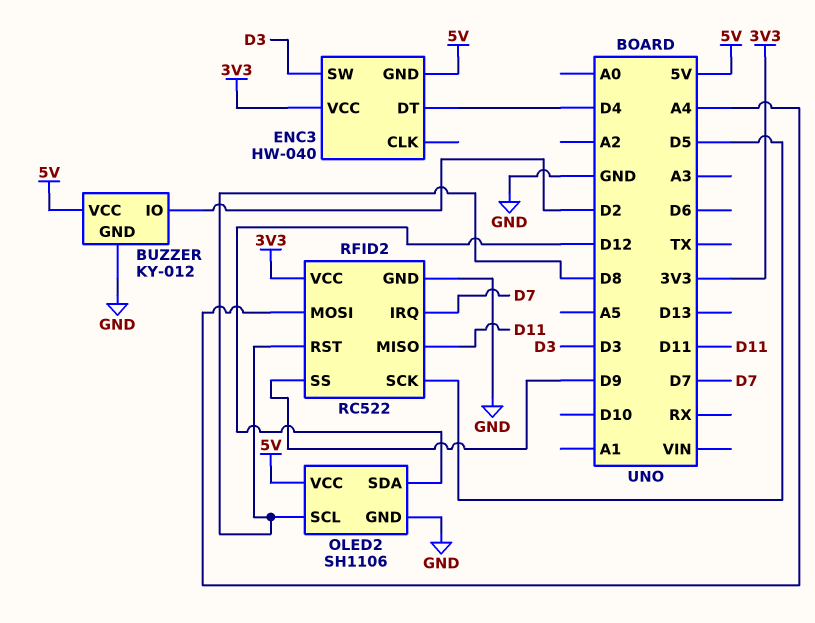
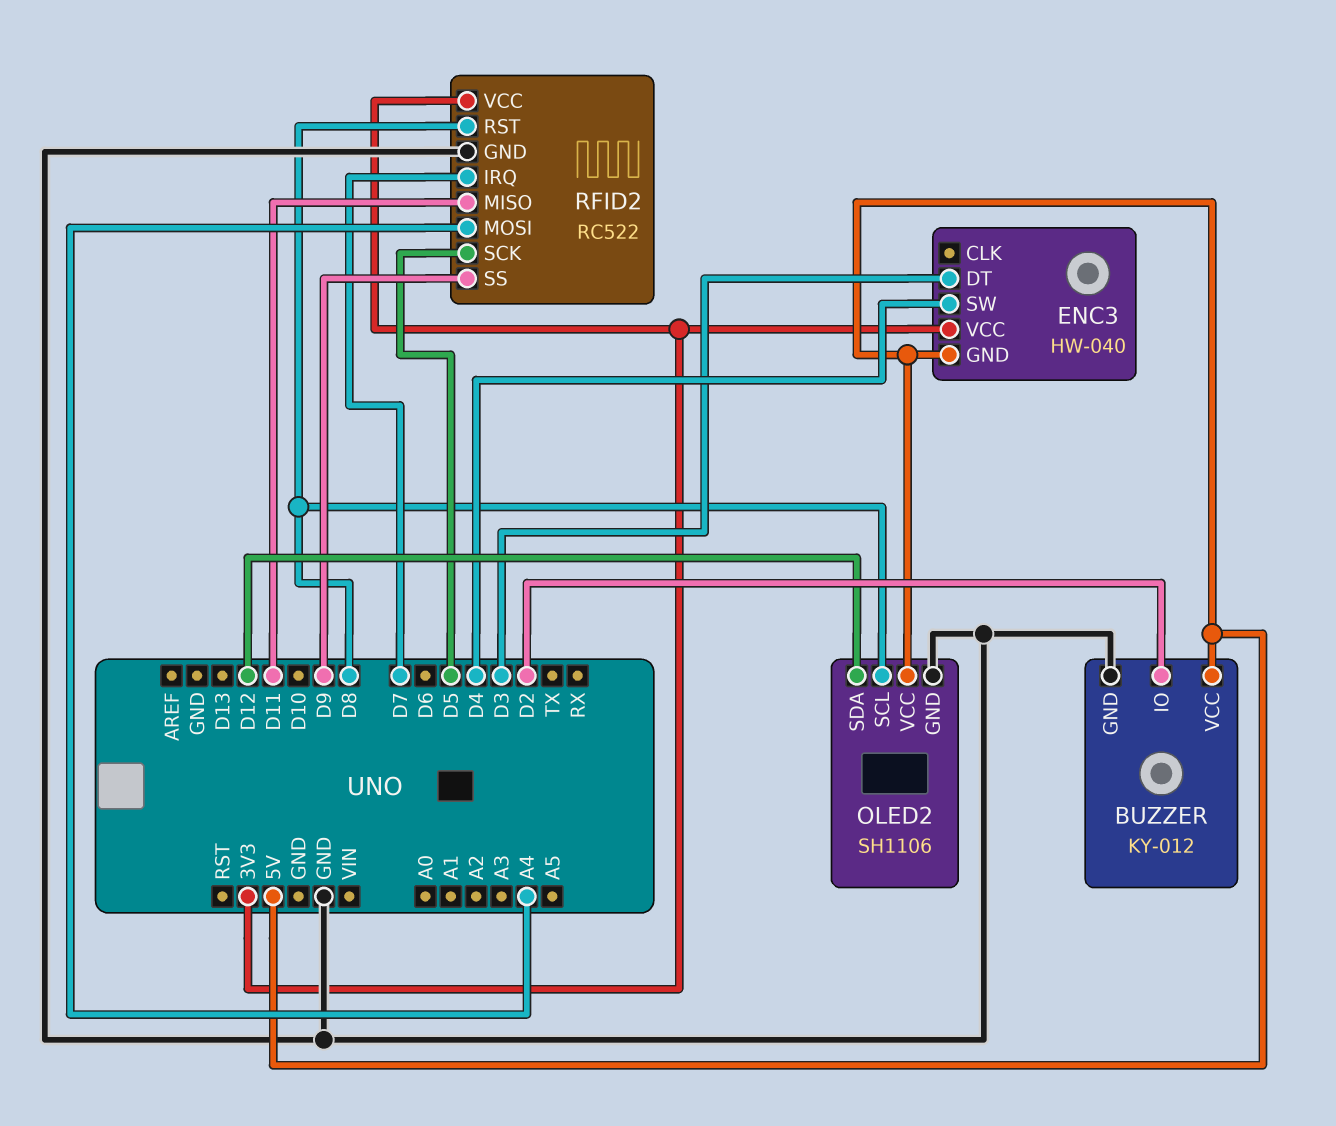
ENC3 pin DT: D4 -> D3
ENC3 pin SW: D3 -> D4

